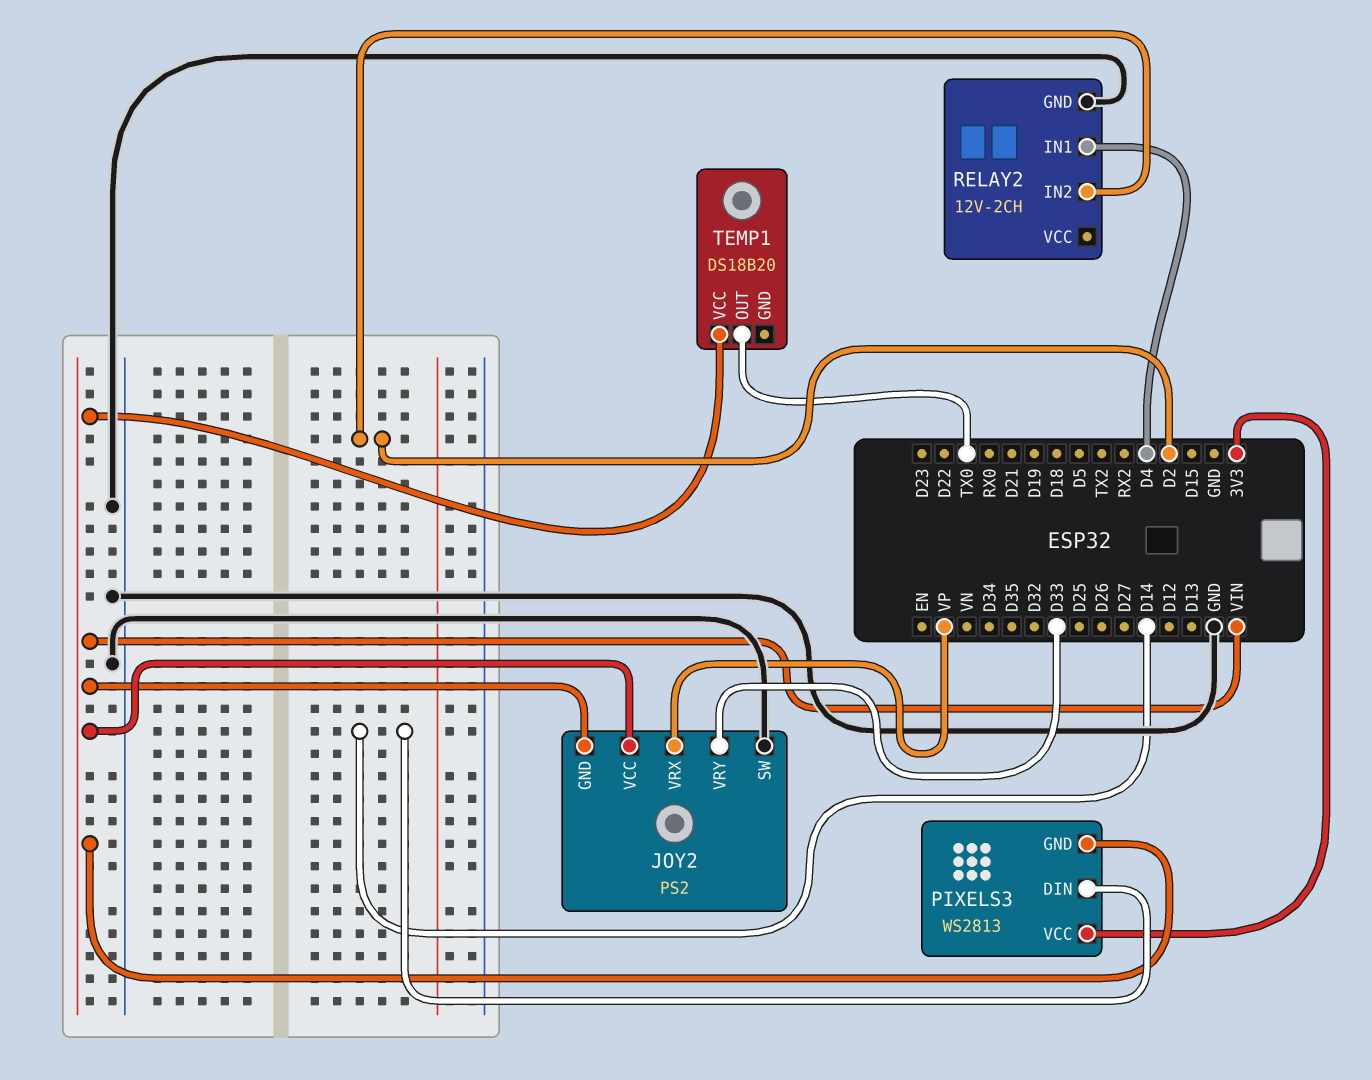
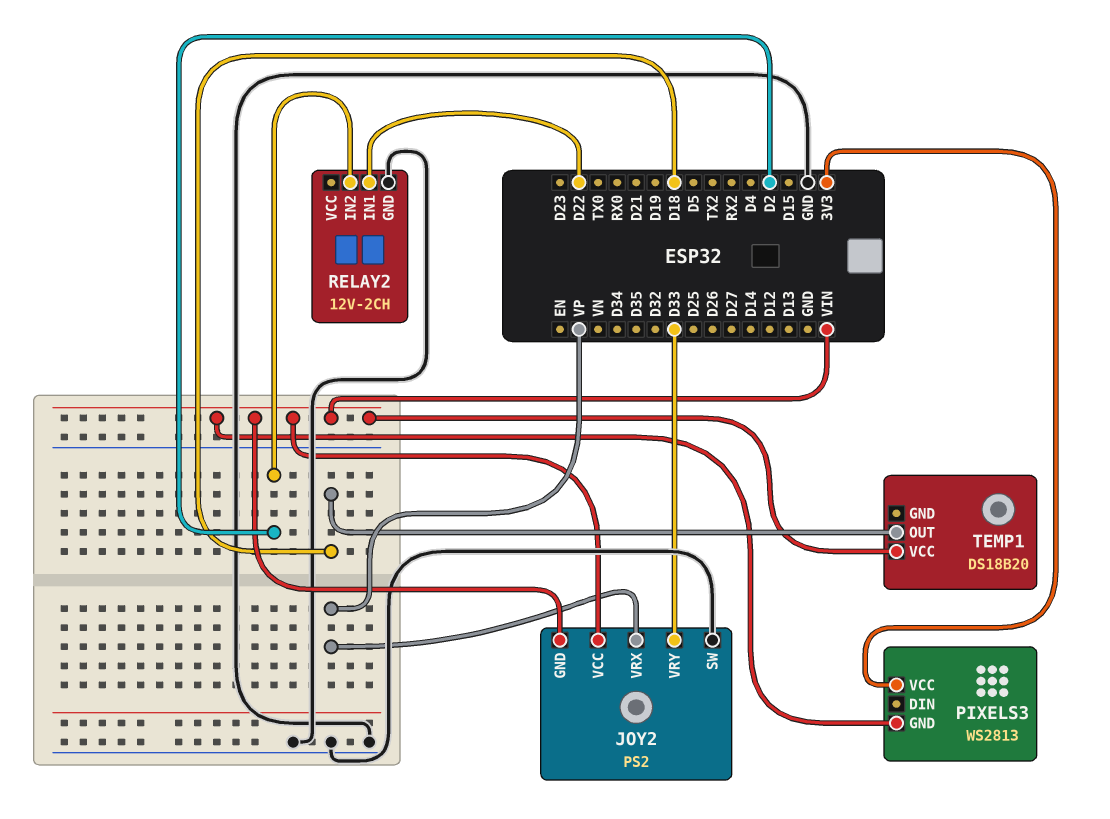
PIXELS3 pin DIN: D14 -> none
RELAY2 pin IN1: D4 -> D22
TEMP1 pin OUT: TX0 -> D18

